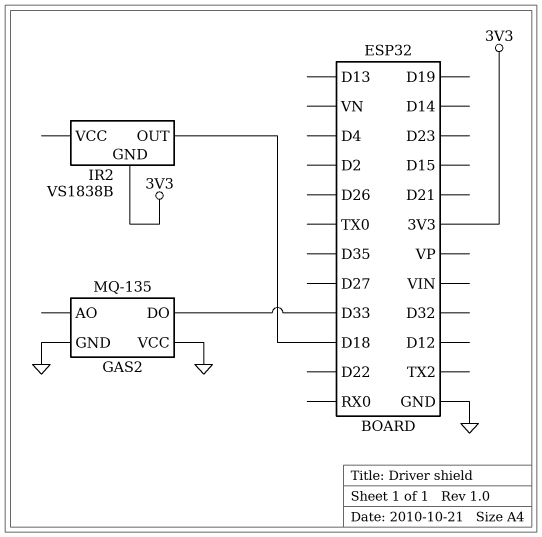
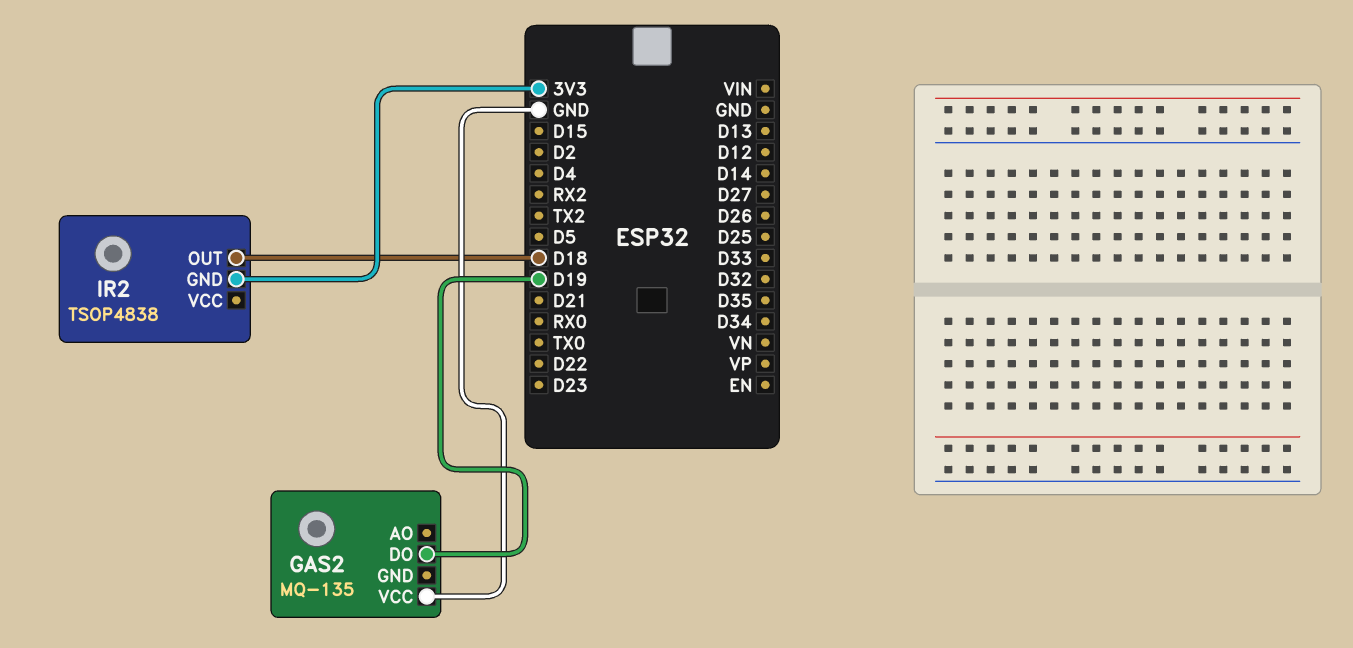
GAS2 pin DO: D33 -> D19
GAS2 pin GND: GND -> none
IR2: VS1838B -> TSOP4838

